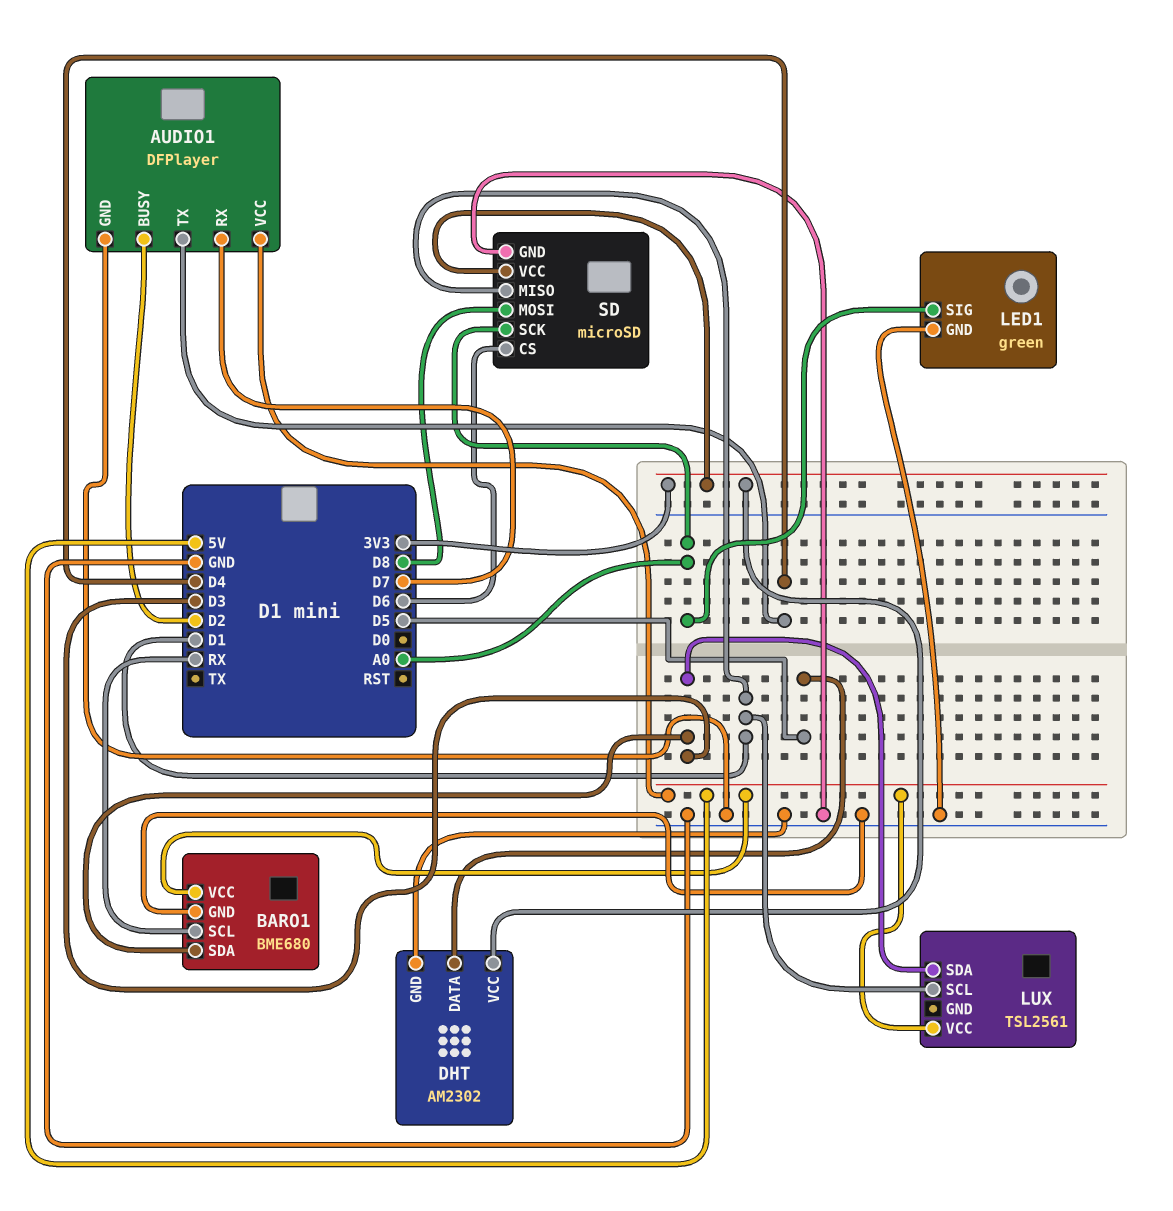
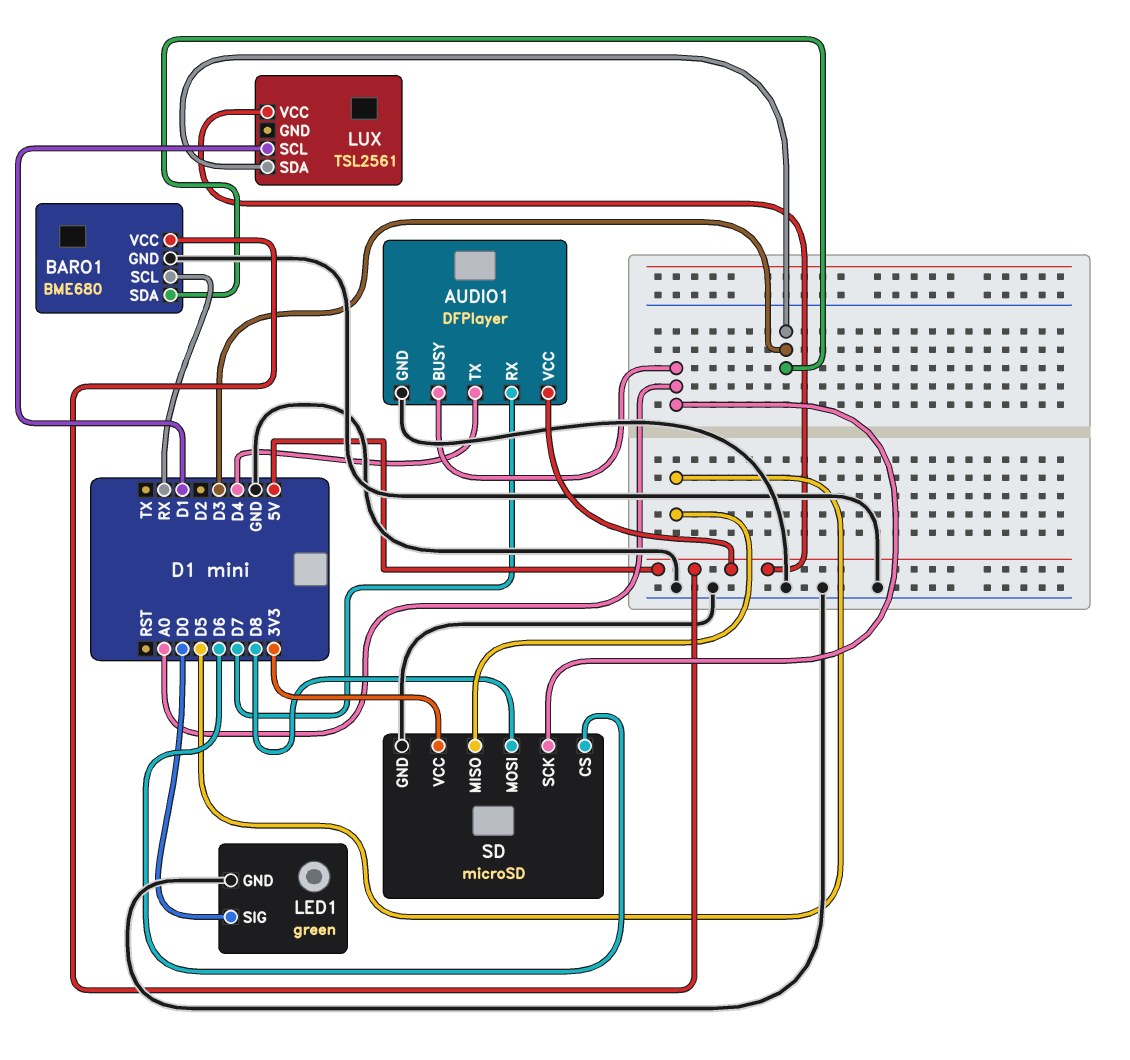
AUDIO1 pin BUSY: D2 -> A0
DHT: AM2302 -> none
DHT pin DATA: D5 -> none
DHT pin GND: GND -> none
DHT pin VCC: 3V3 -> none
LED1 pin SIG: A0 -> D0
SD pin MISO: D1 -> D5

